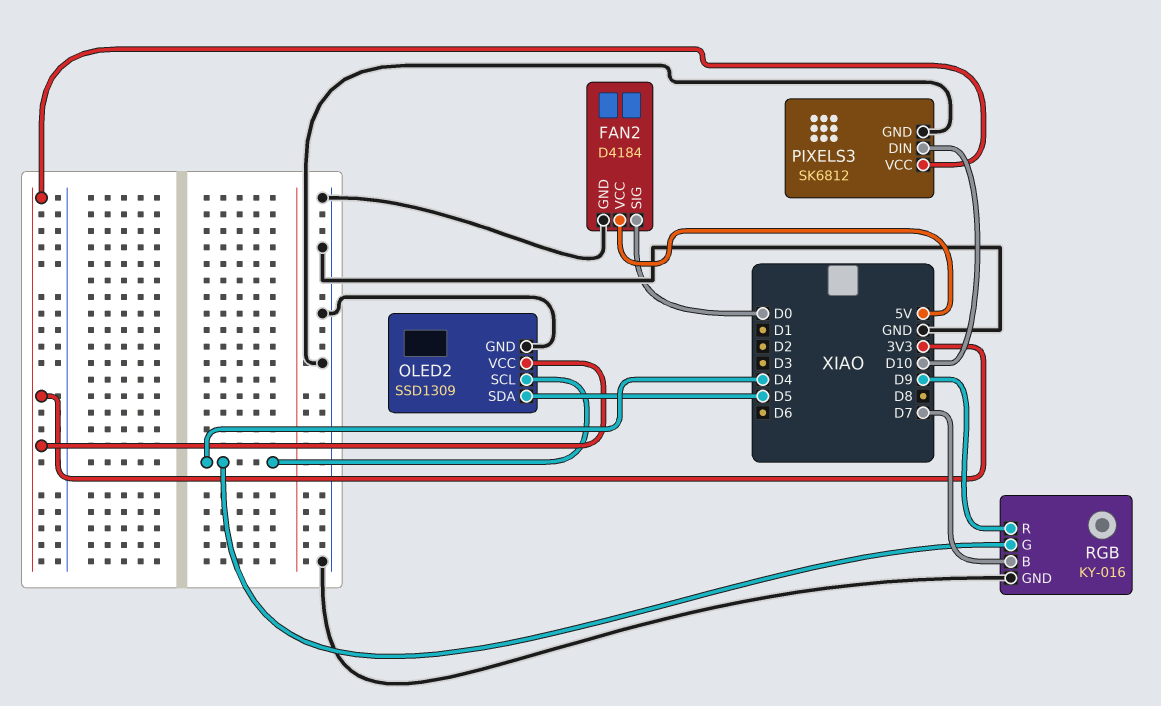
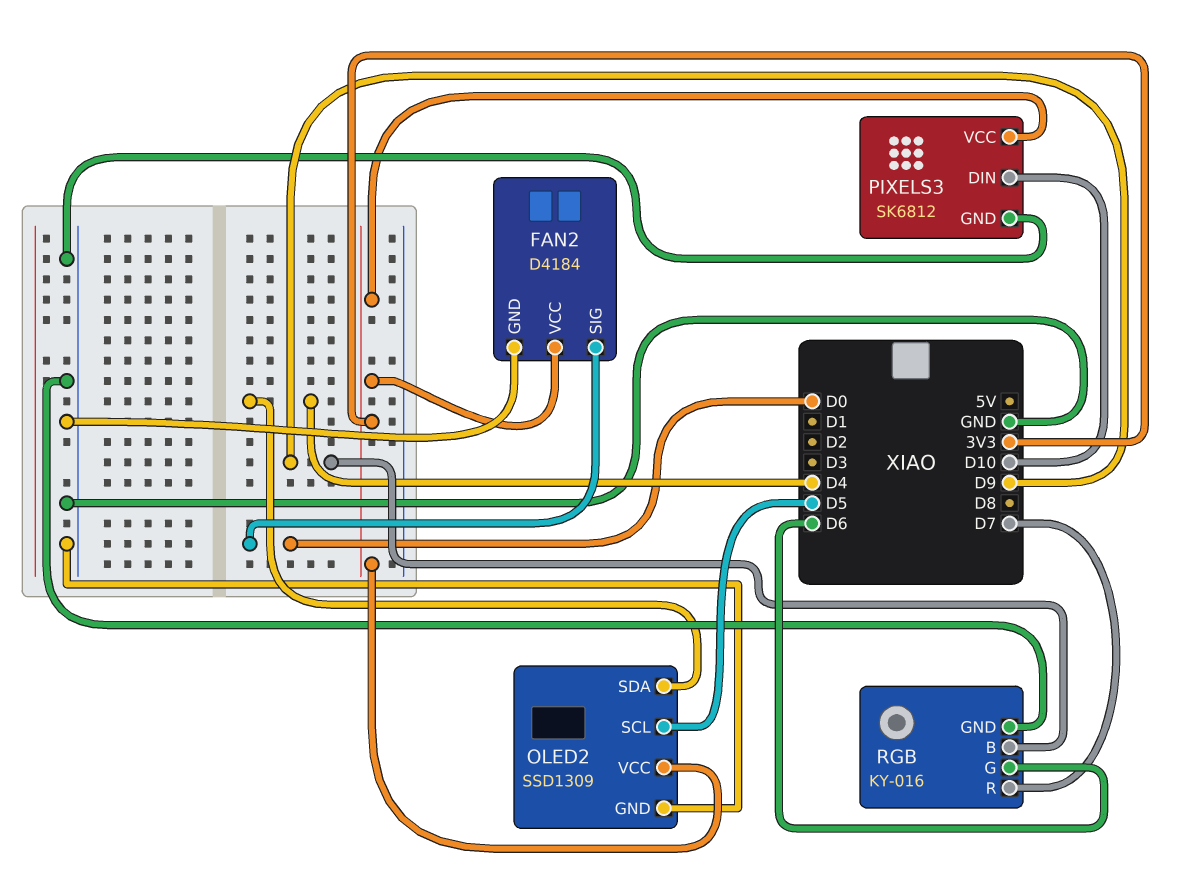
FAN2 pin VCC: 5V -> 3V3
OLED2 pin SCL: D4 -> D5
OLED2 pin SDA: D5 -> D4
RGB pin B: D7 -> D9
RGB pin G: D4 -> D6
RGB pin R: D9 -> D7

